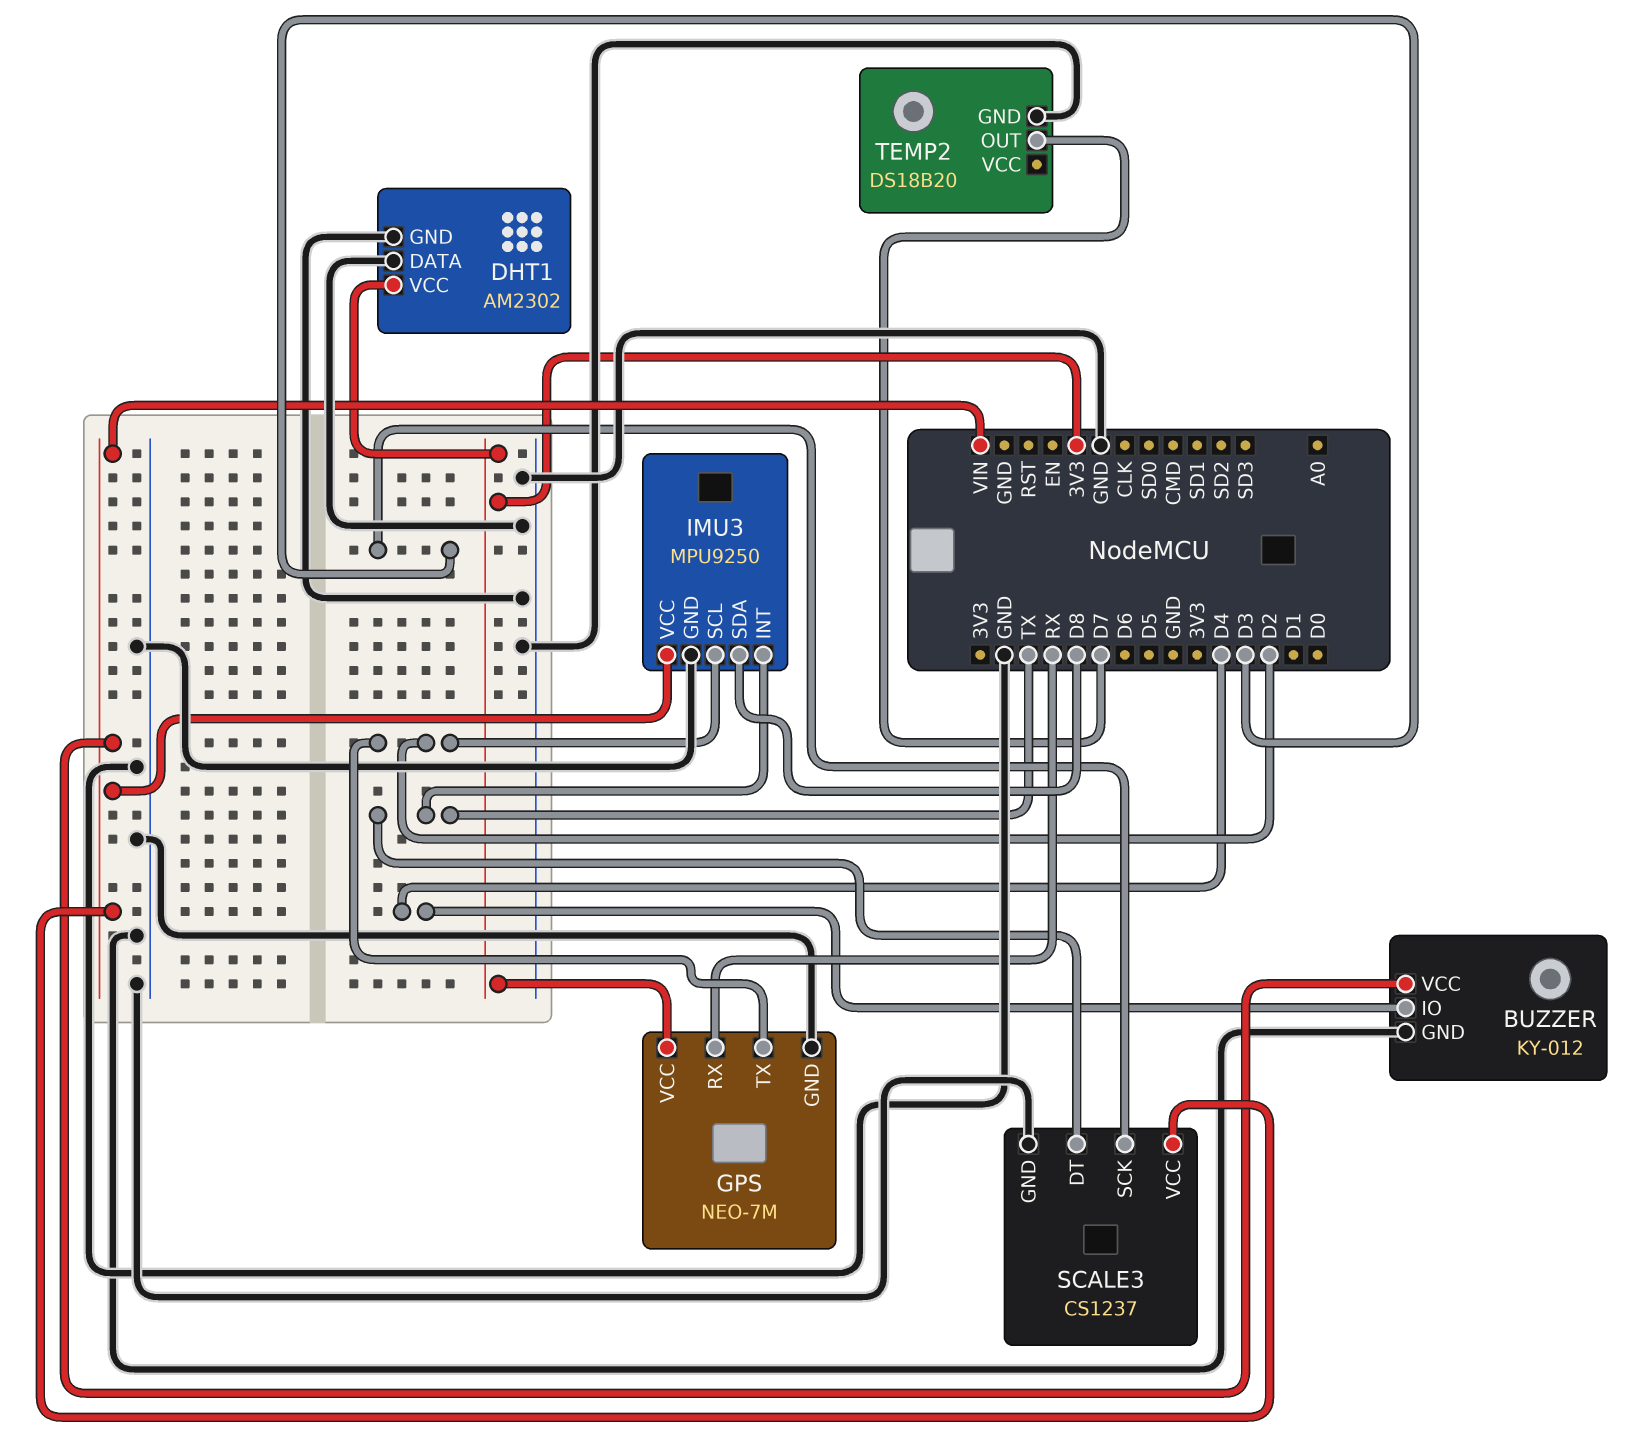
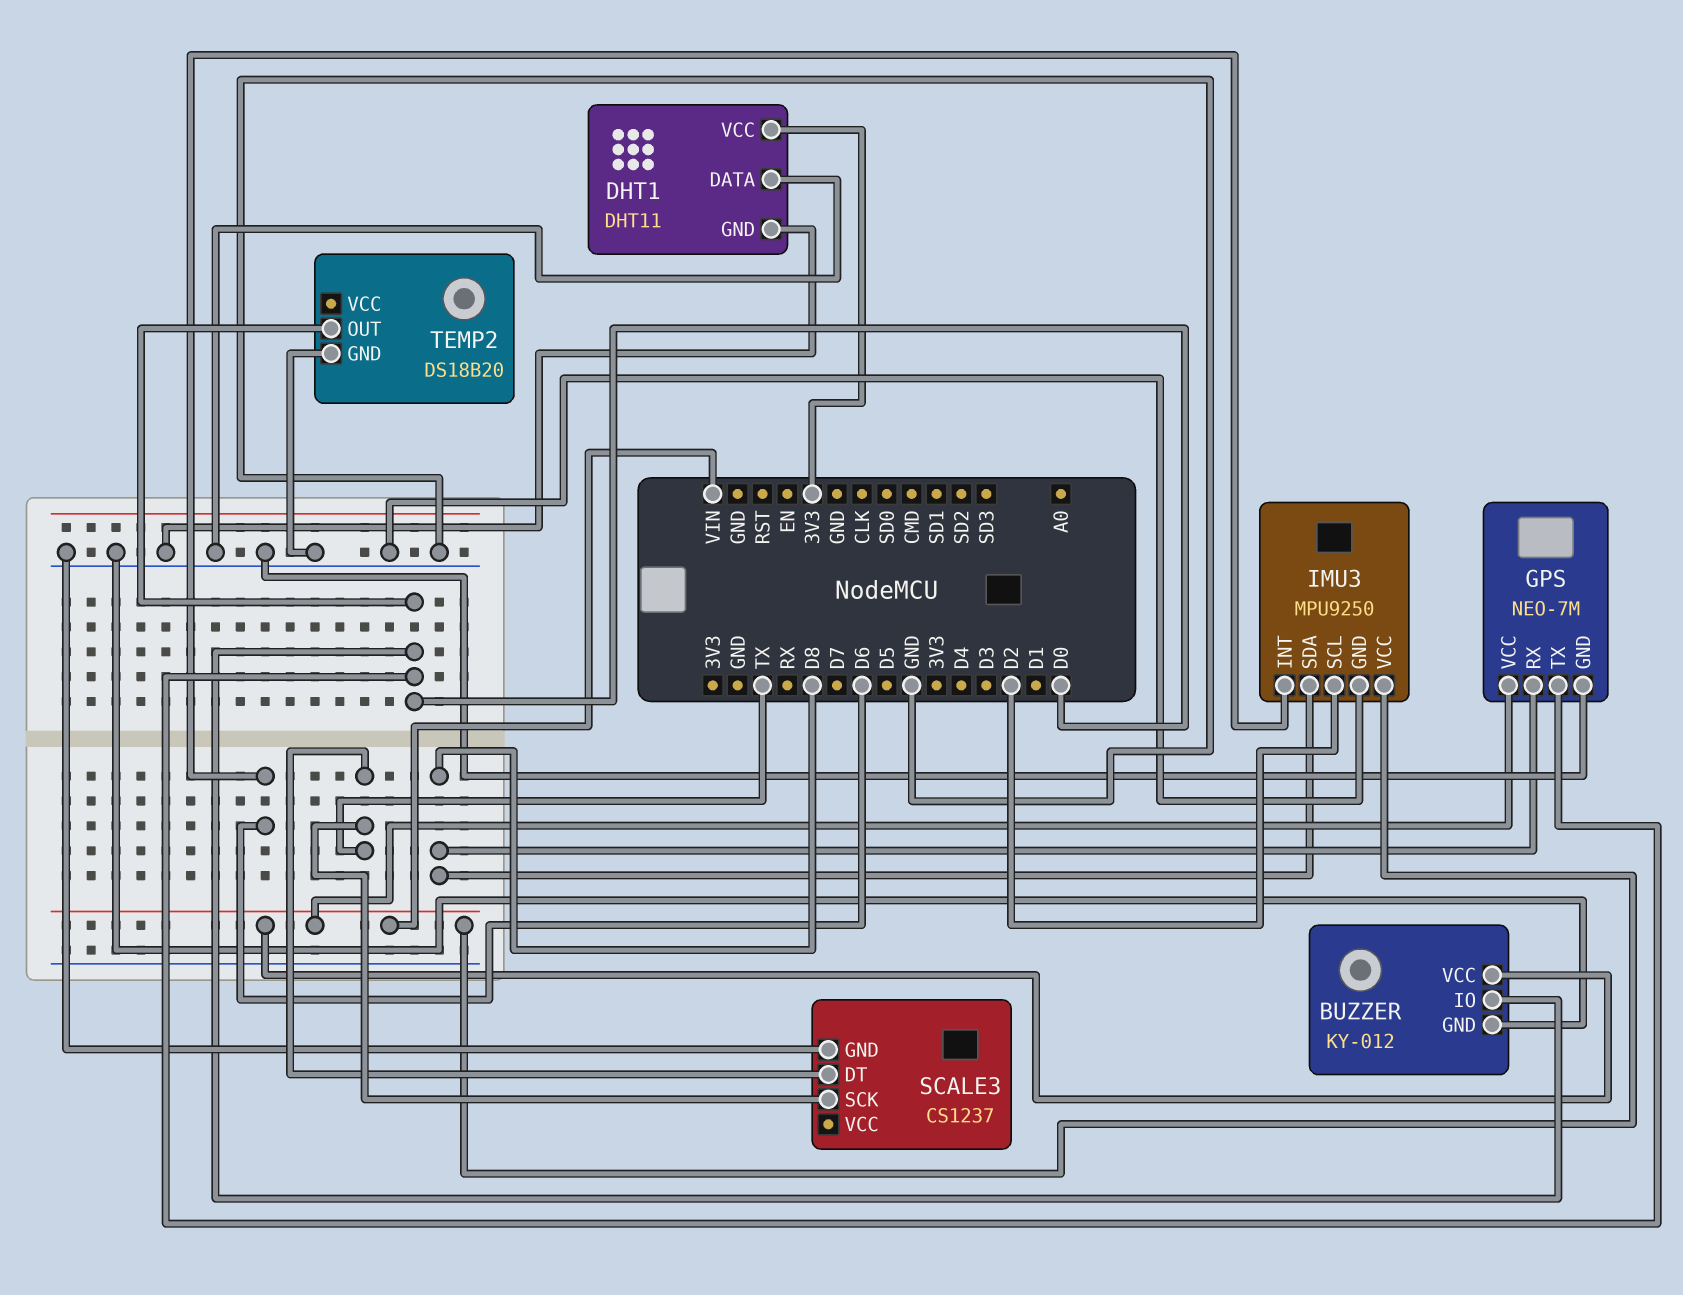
BUZZER pin IO: D4 -> D0
DHT1: AM2302 -> DHT11
GPS pin RX: RX -> D8
GPS pin TX: D2 -> D0
GPS pin VCC: 3V3 -> VIN
IMU3 pin INT: TX -> D6
SCALE3 pin SCK: D3 -> TX
SCALE3 pin VCC: VIN -> none
TEMP2 pin OUT: D7 -> D0

